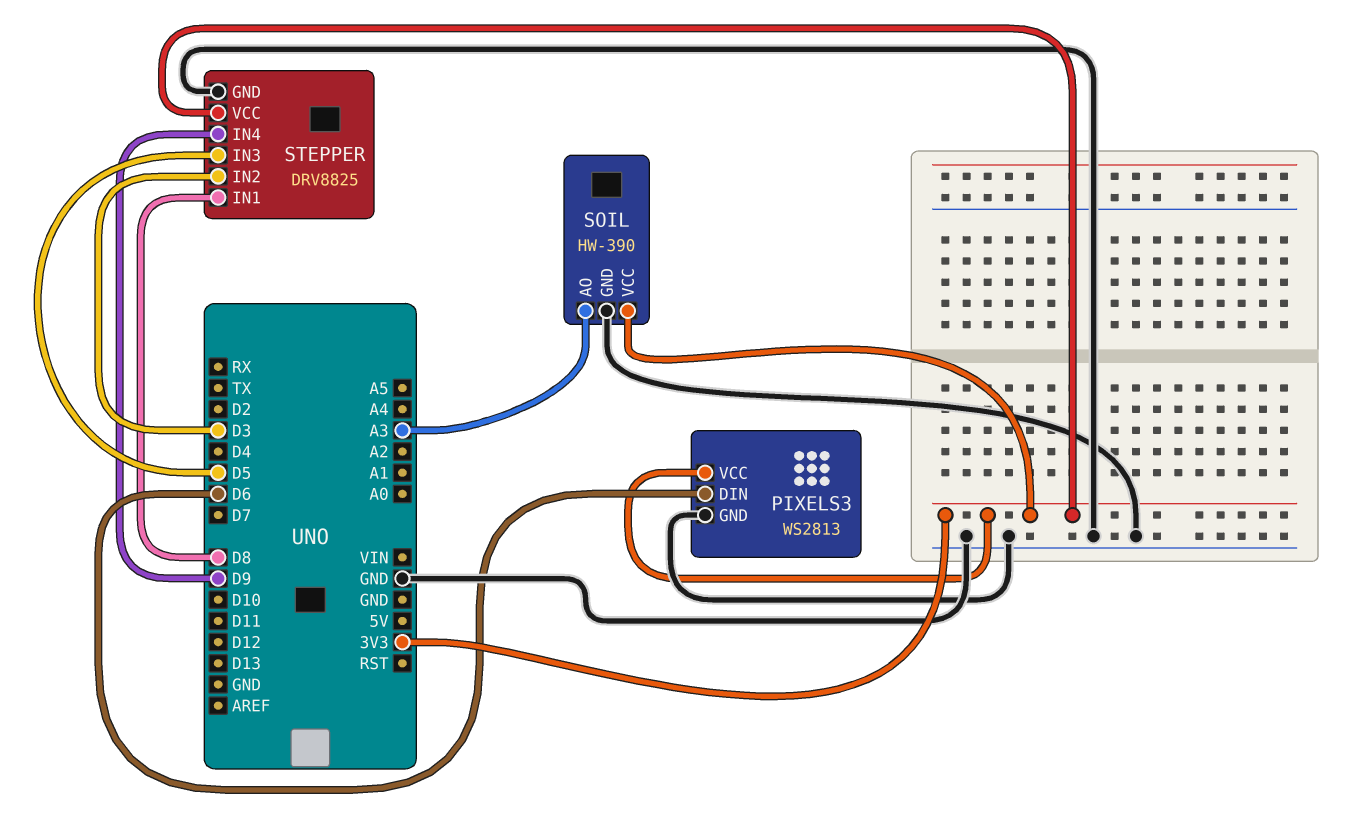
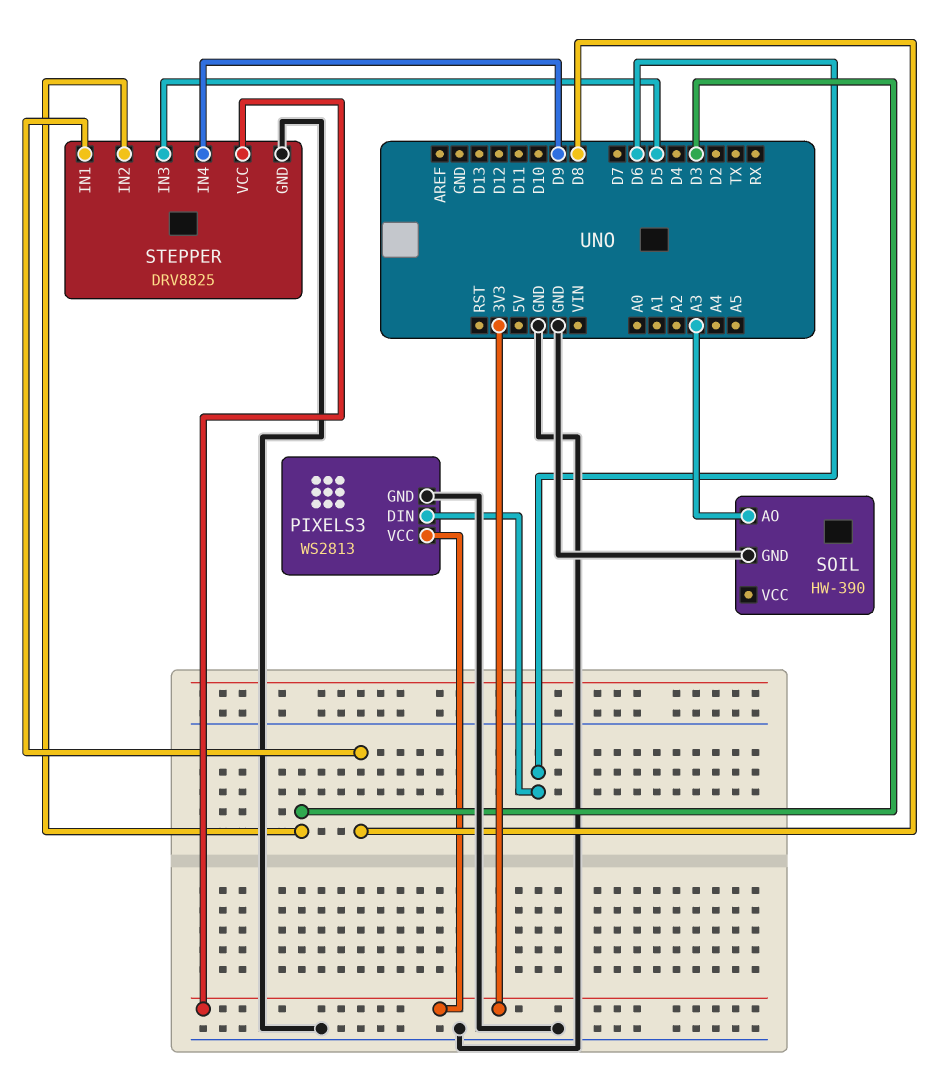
SOIL pin VCC: 3V3 -> none

